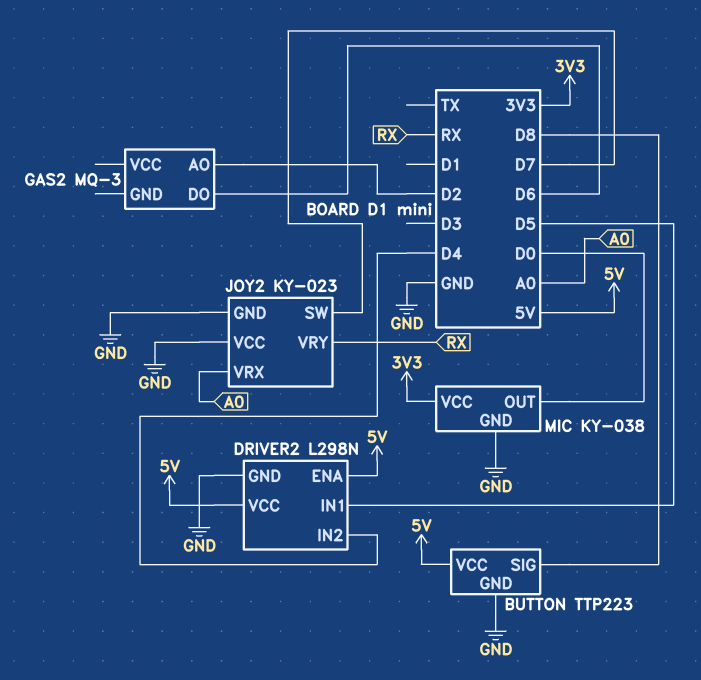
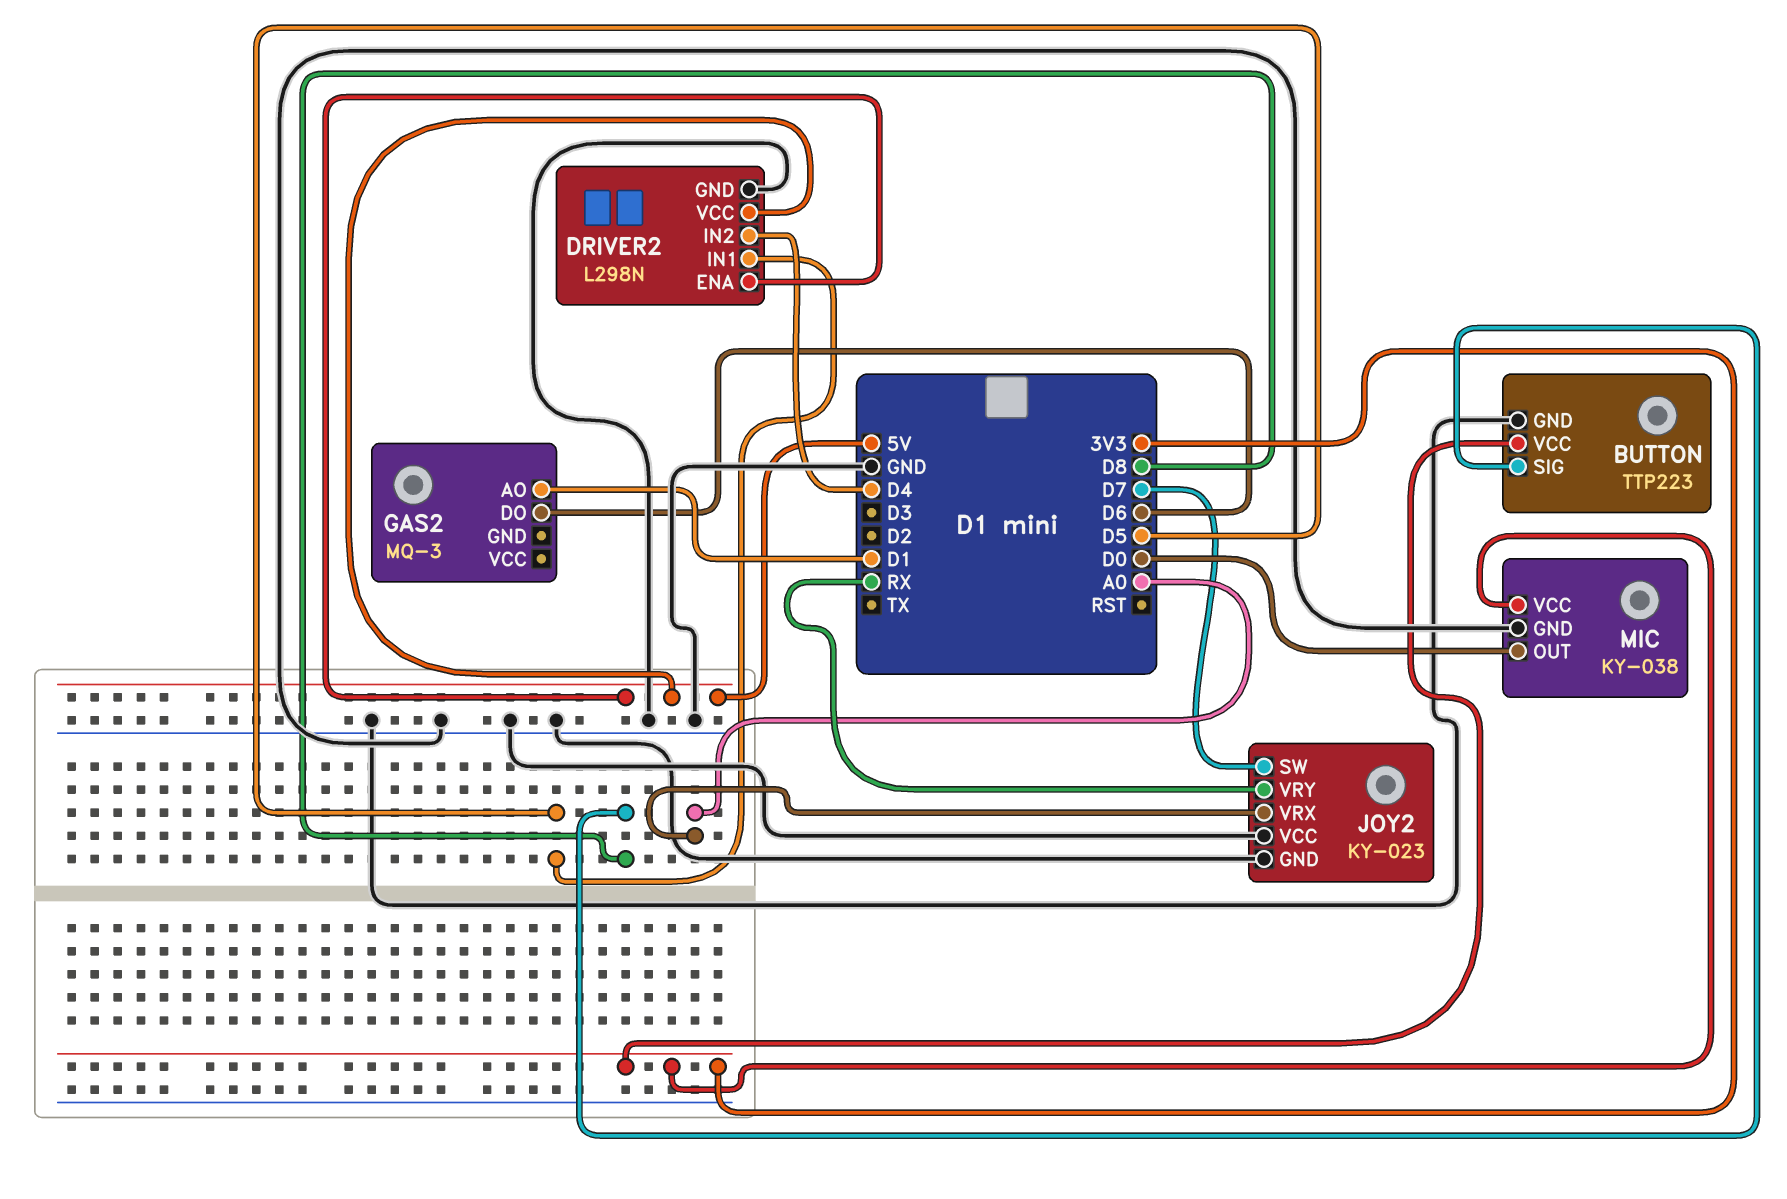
BUTTON pin VCC: 5V -> 3V3
GAS2 pin AO: D2 -> D1

